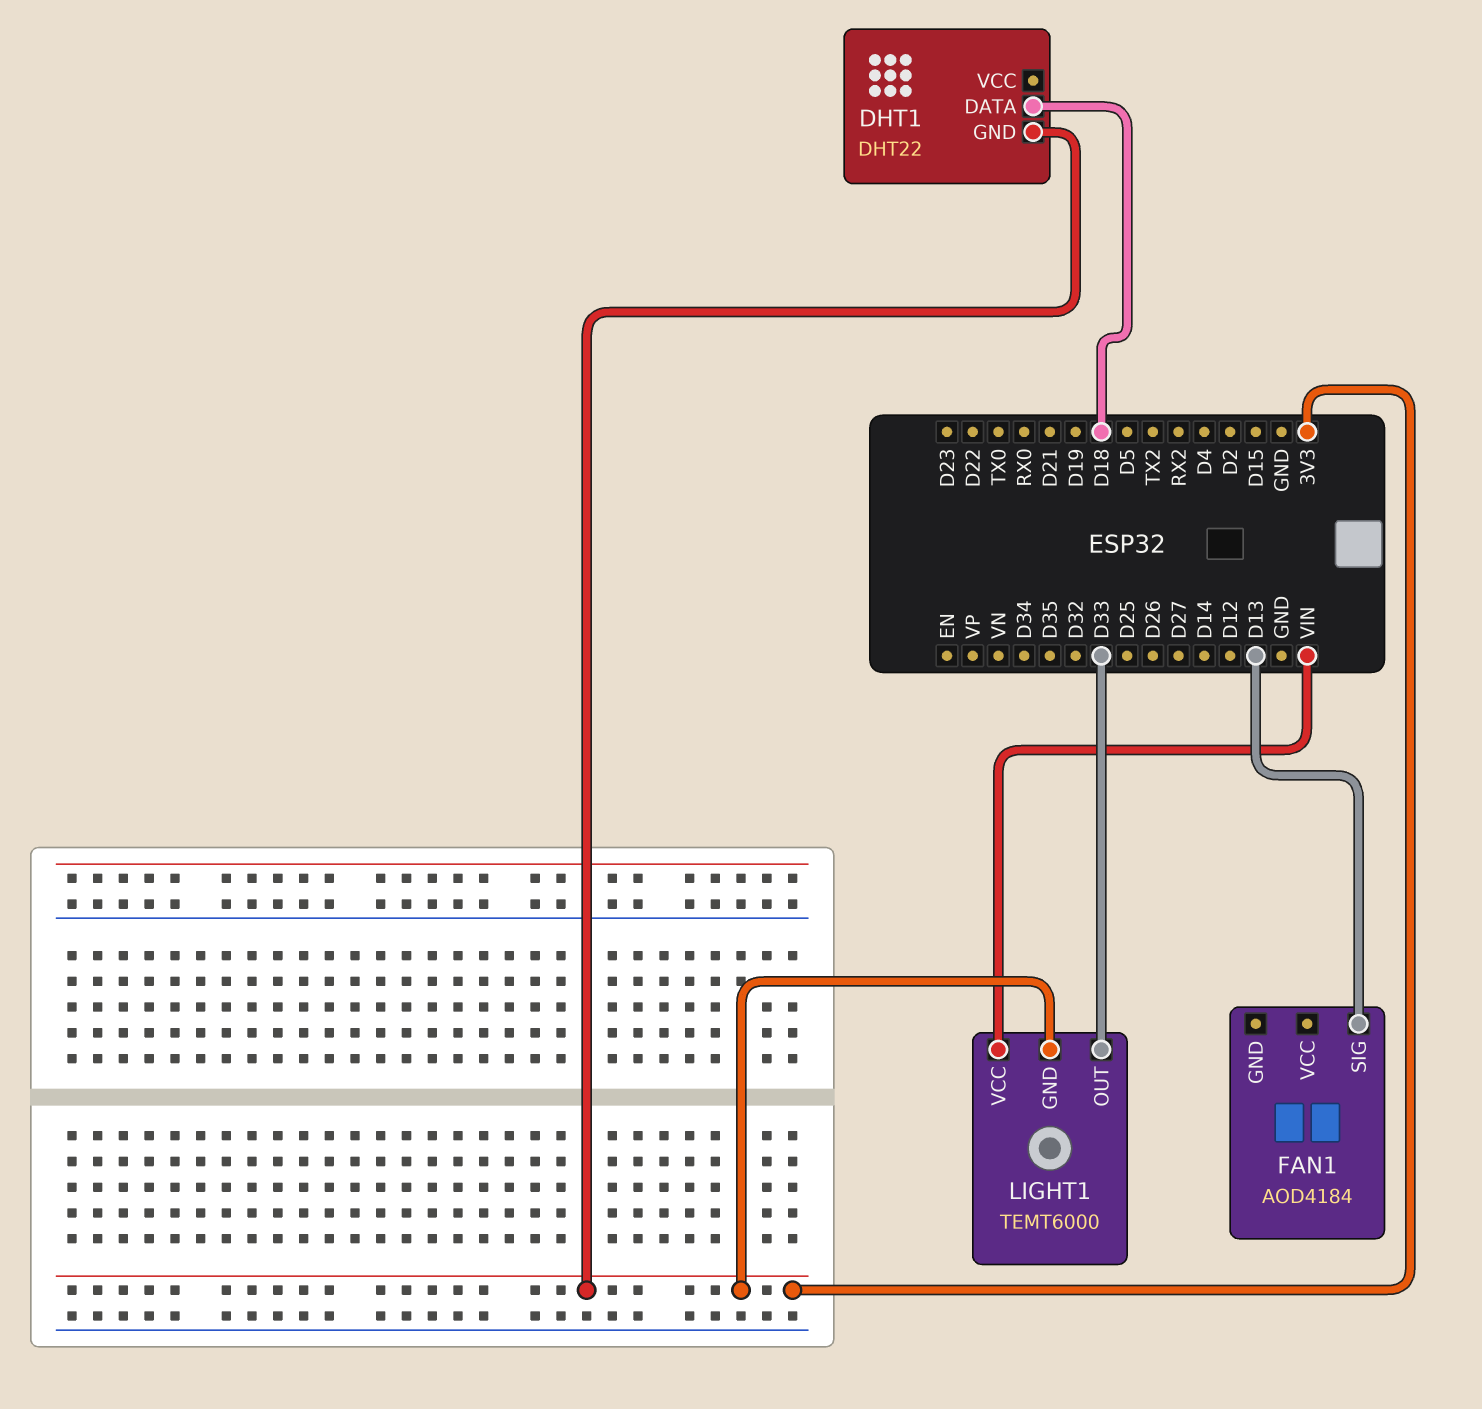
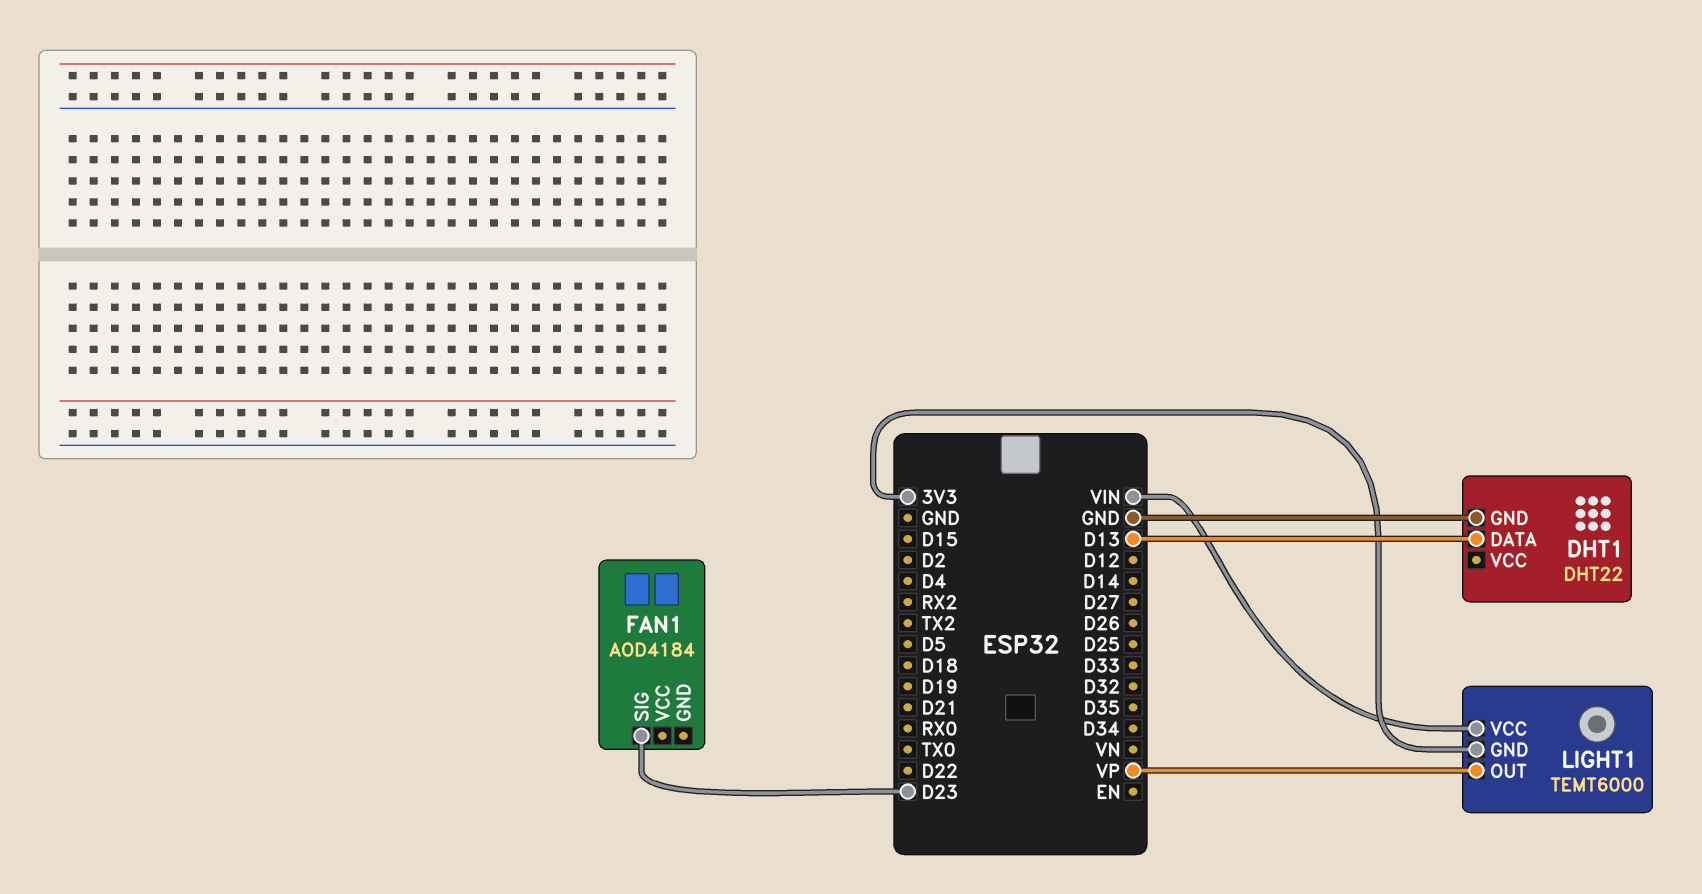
DHT1 pin DATA: D18 -> D13
DHT1 pin GND: 3V3 -> GND
FAN1 pin SIG: D13 -> D23
LIGHT1 pin OUT: D33 -> VP

